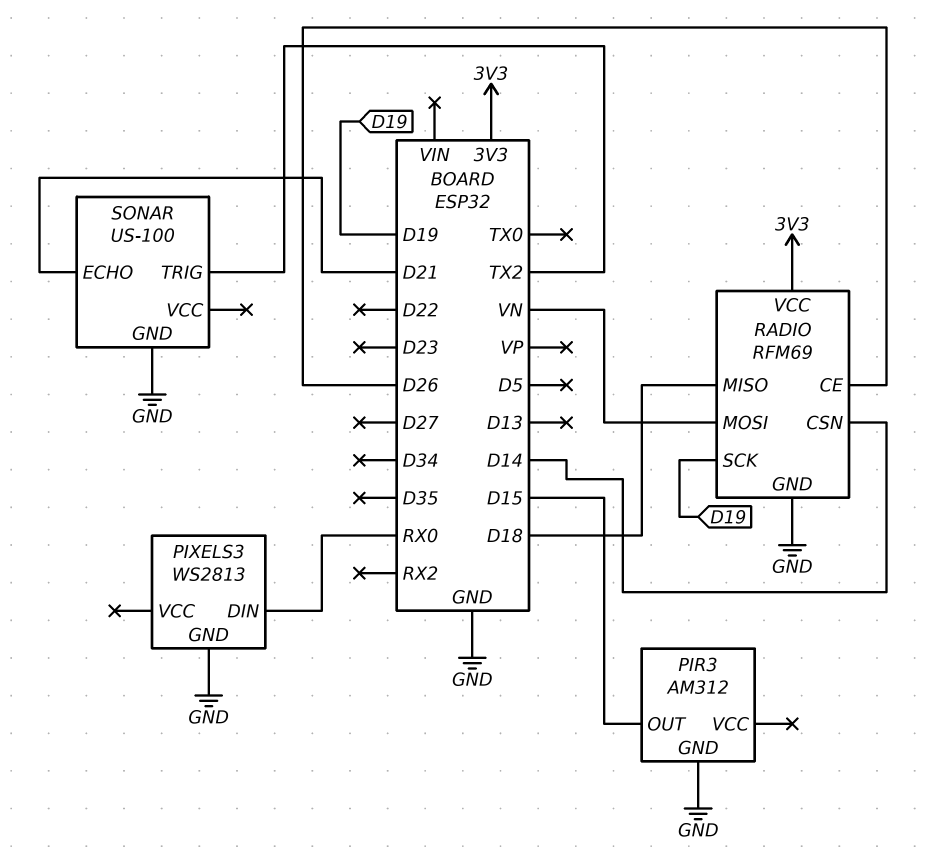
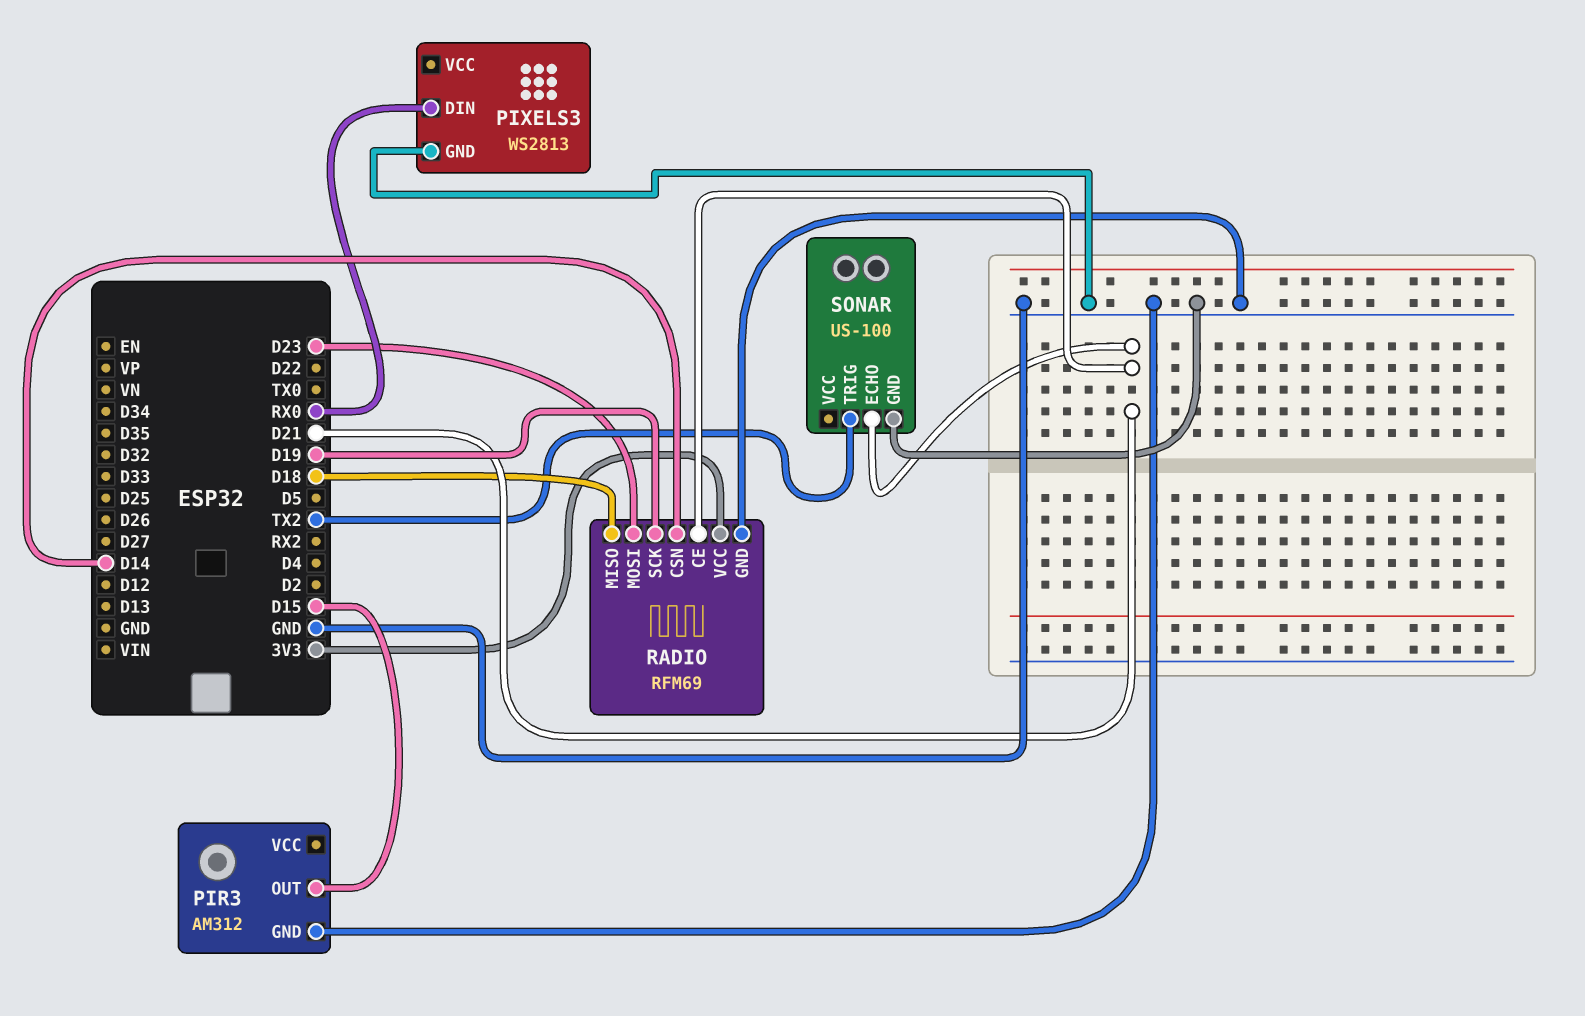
RADIO pin CE: D26 -> D21
RADIO pin MOSI: VN -> D23

